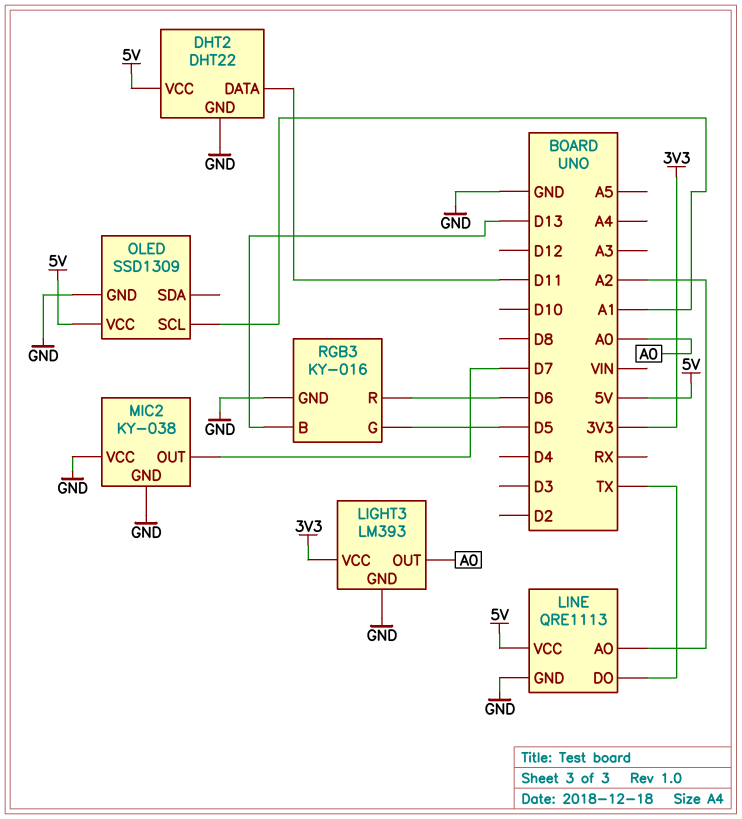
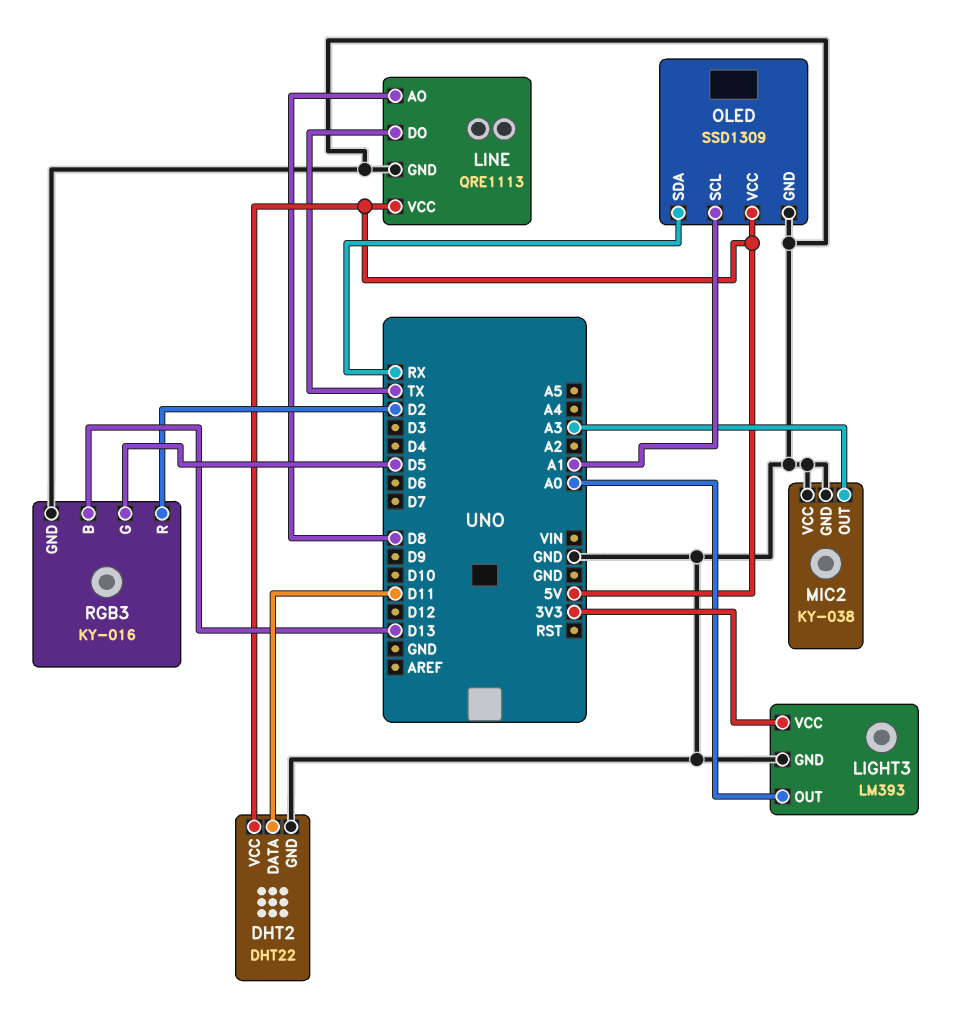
LINE pin AO: A2 -> D8
MIC2 pin OUT: D7 -> A3
OLED pin SDA: none -> RX
RGB3 pin R: D6 -> D2

